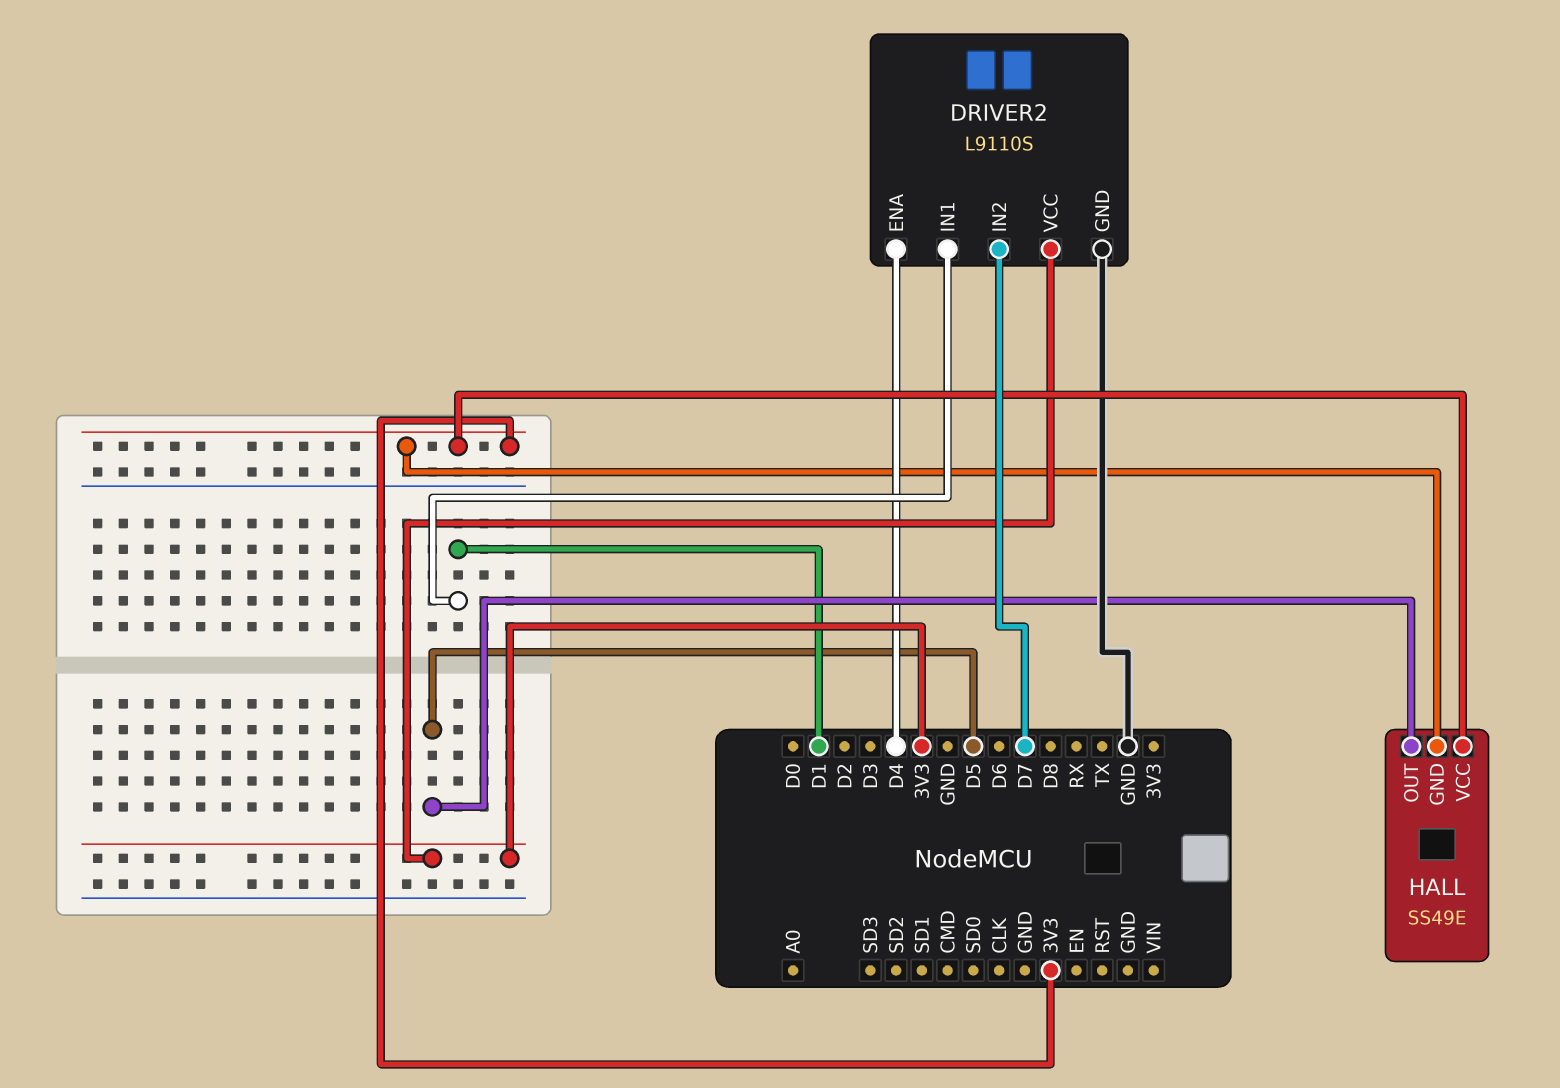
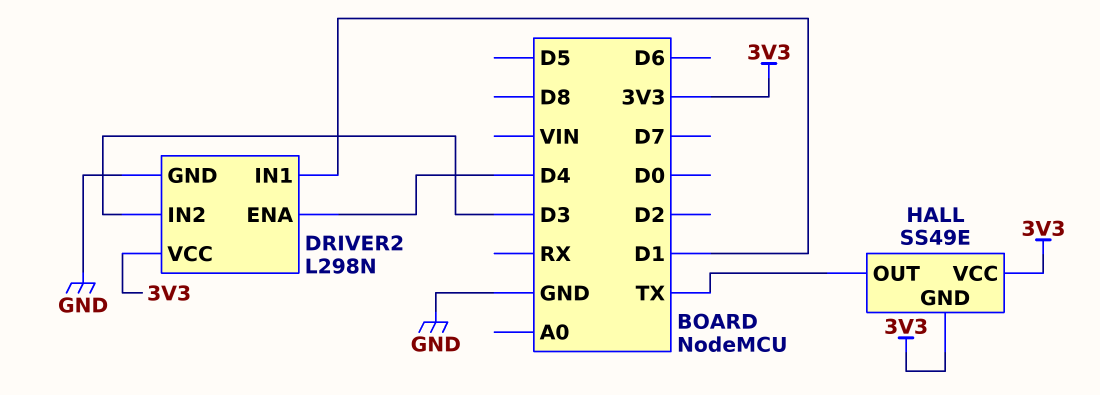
DRIVER2: L9110S -> L298N
DRIVER2 pin IN2: D7 -> D3
HALL pin OUT: D5 -> TX

